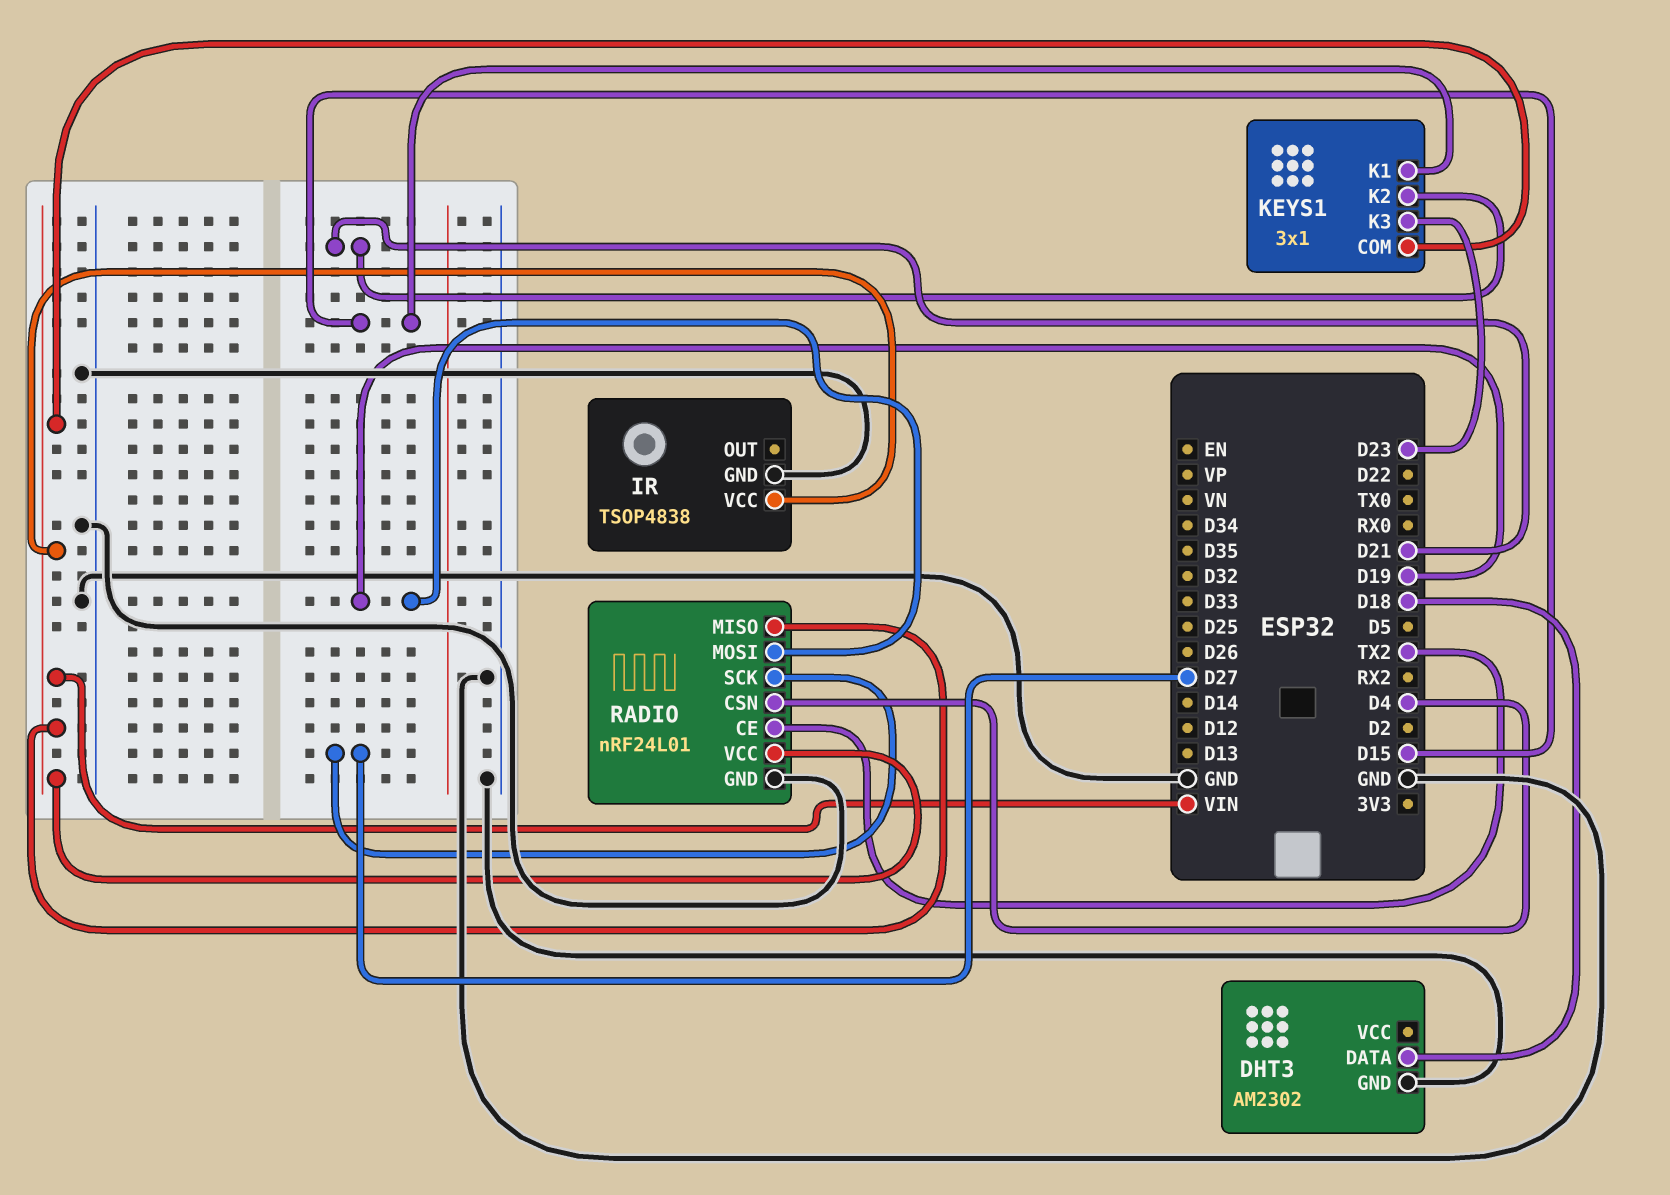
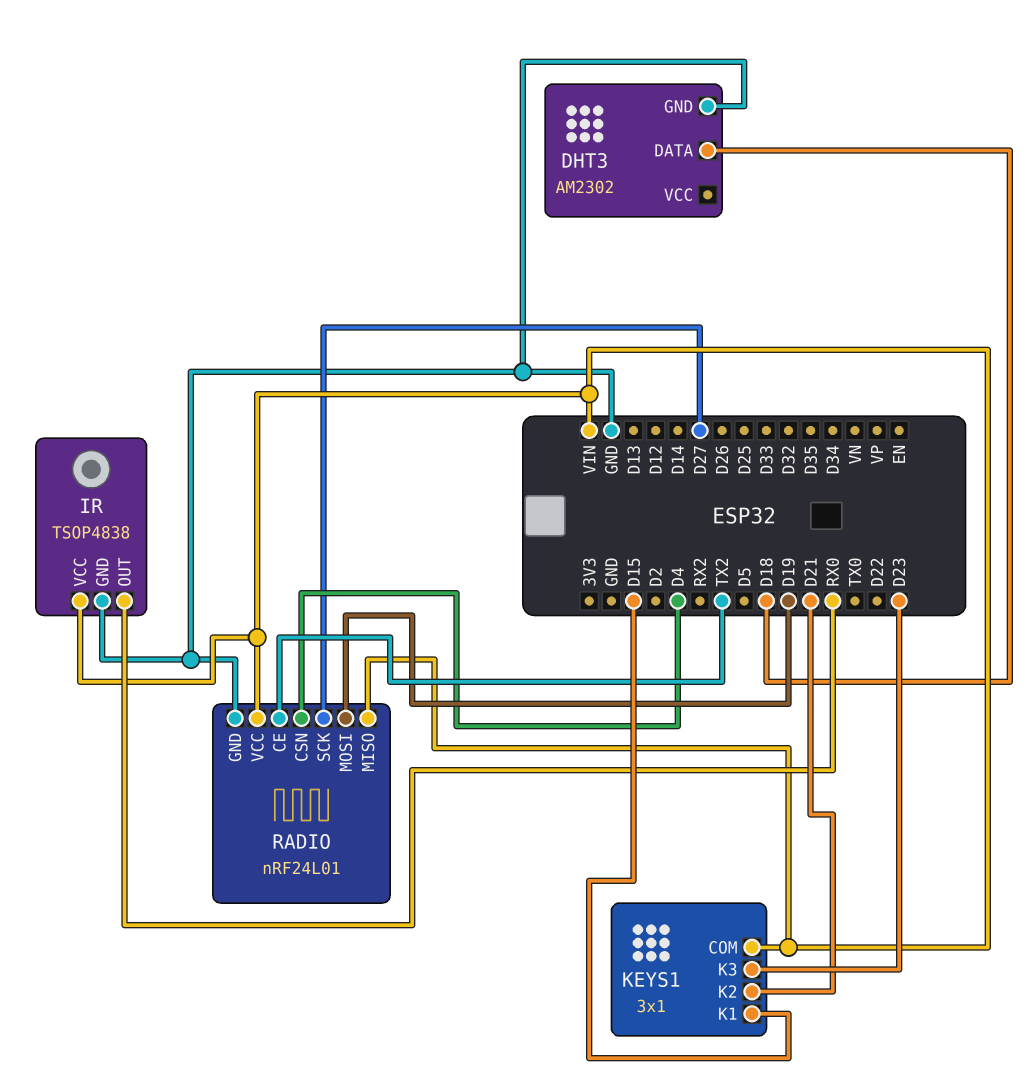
IR pin OUT: none -> RX0

